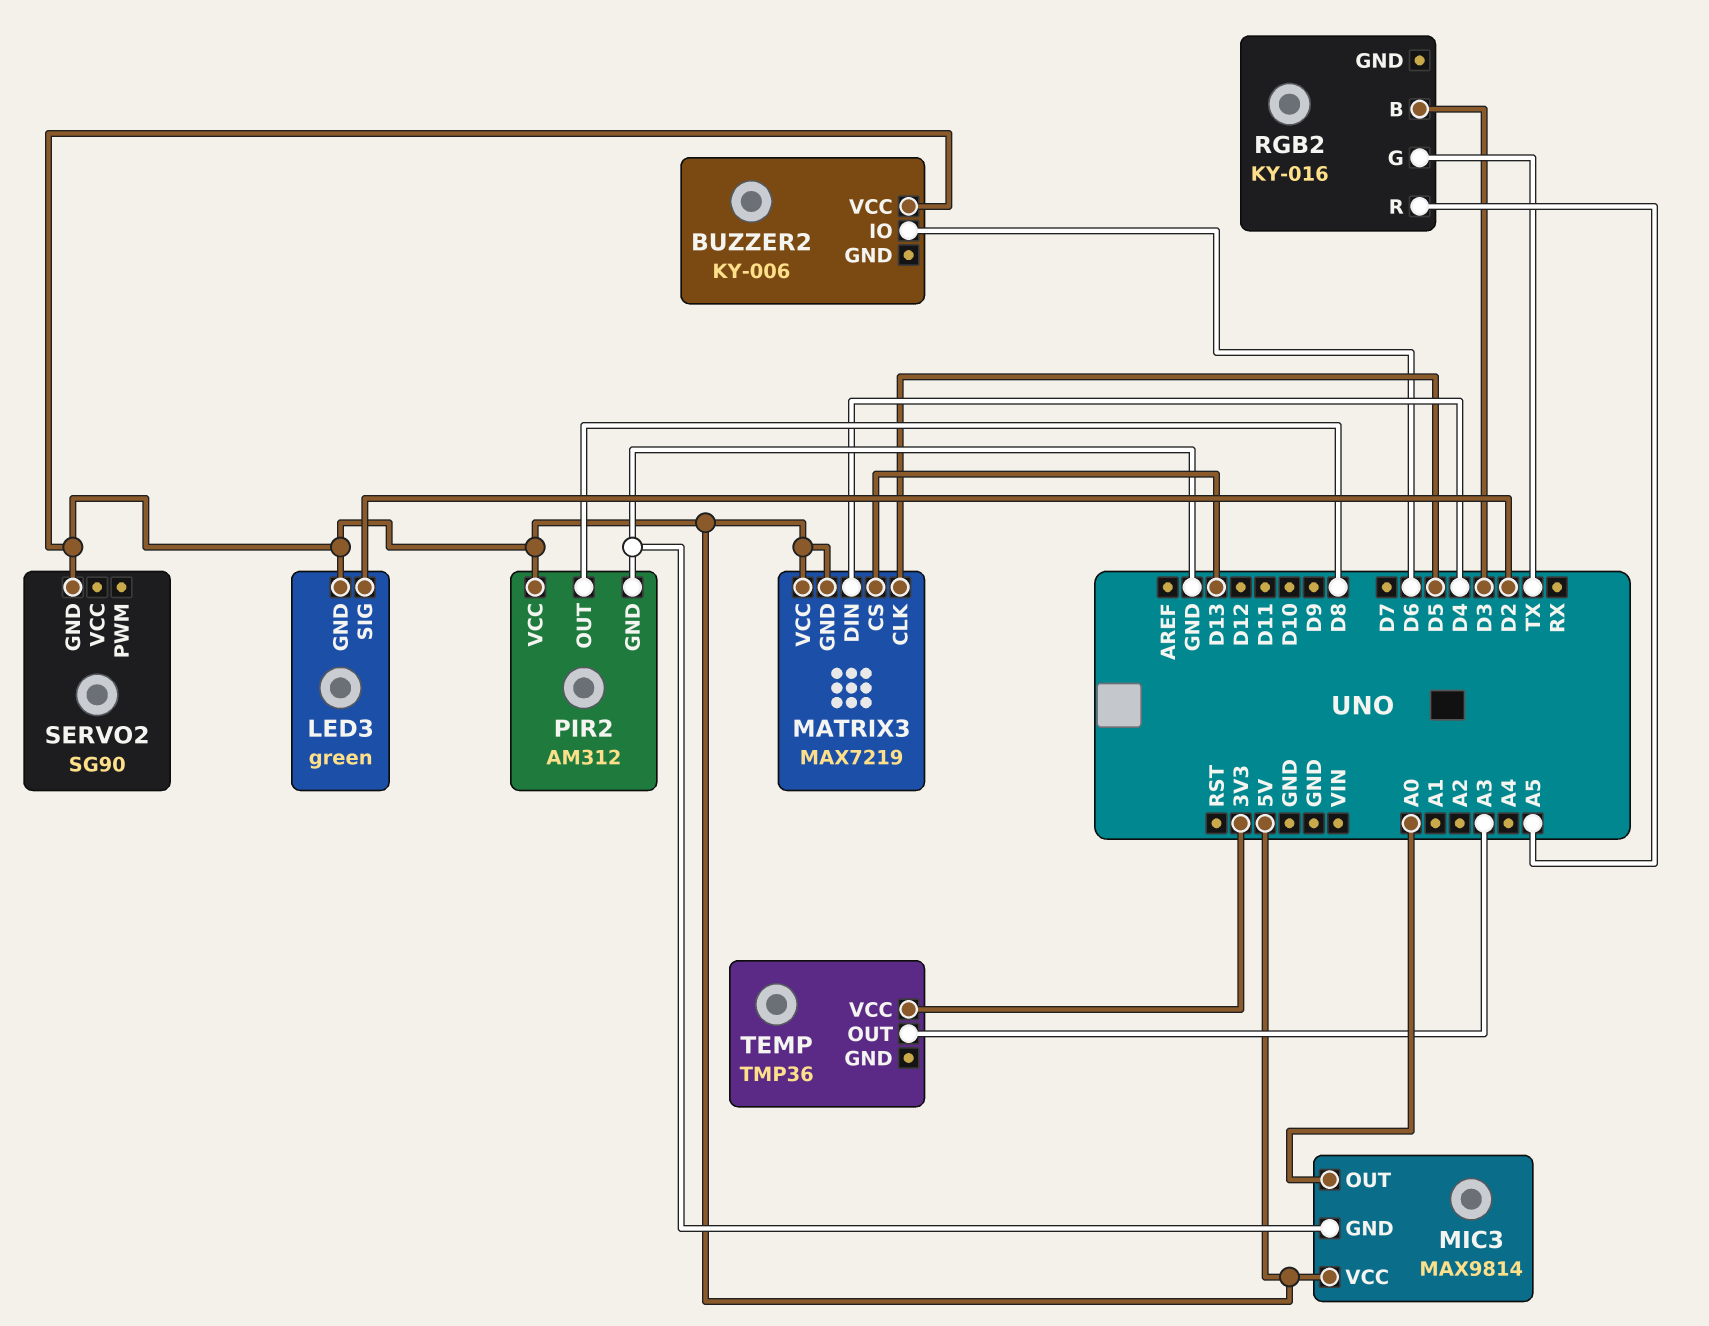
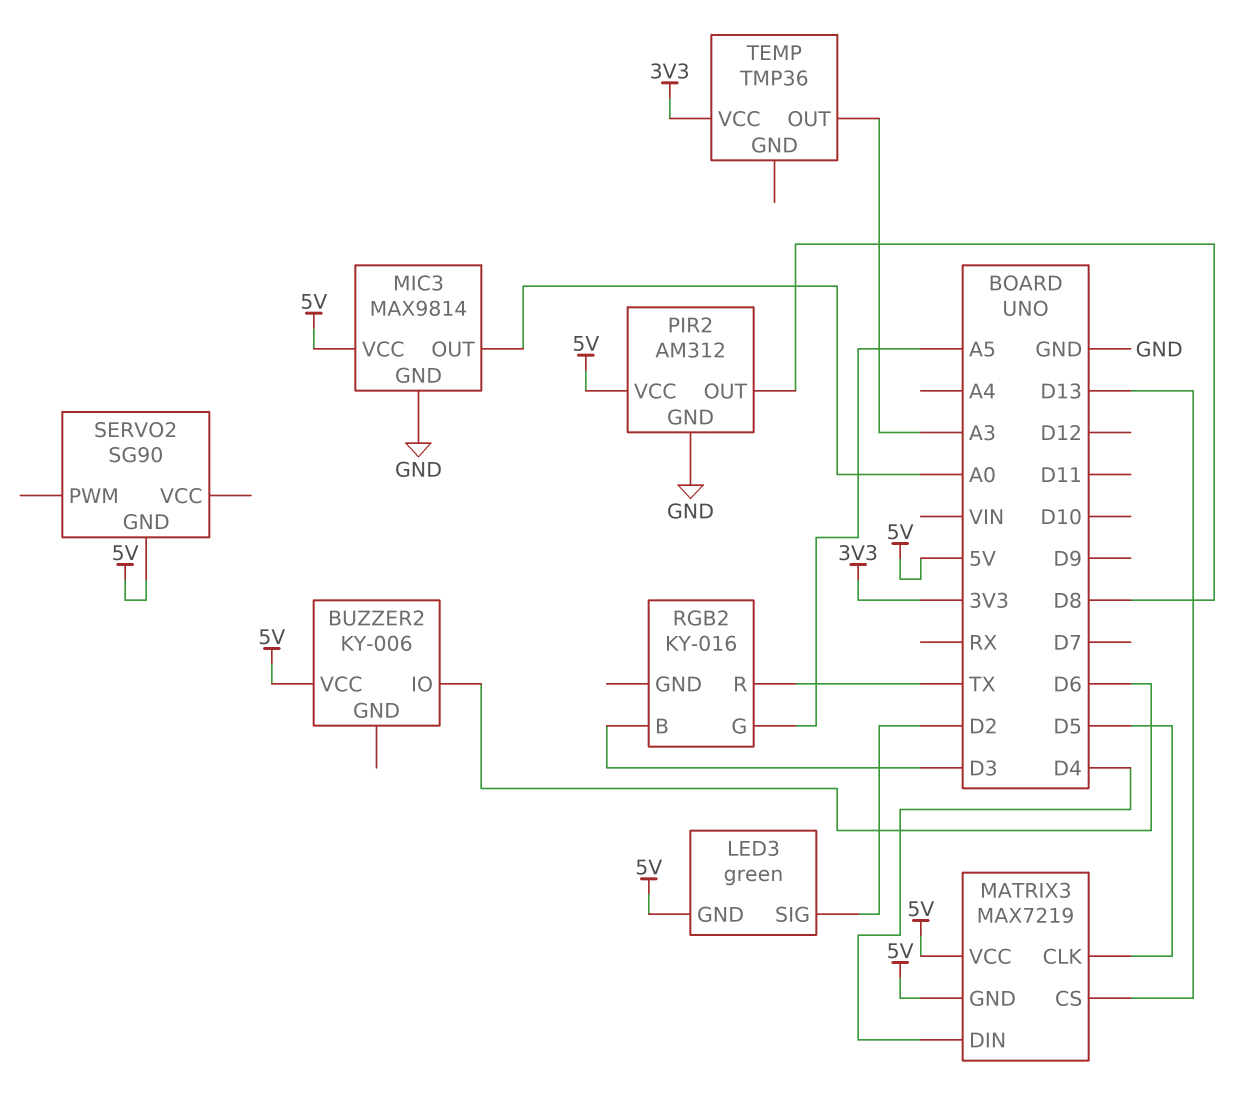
RGB2 pin G: TX -> A5
RGB2 pin R: A5 -> TX

